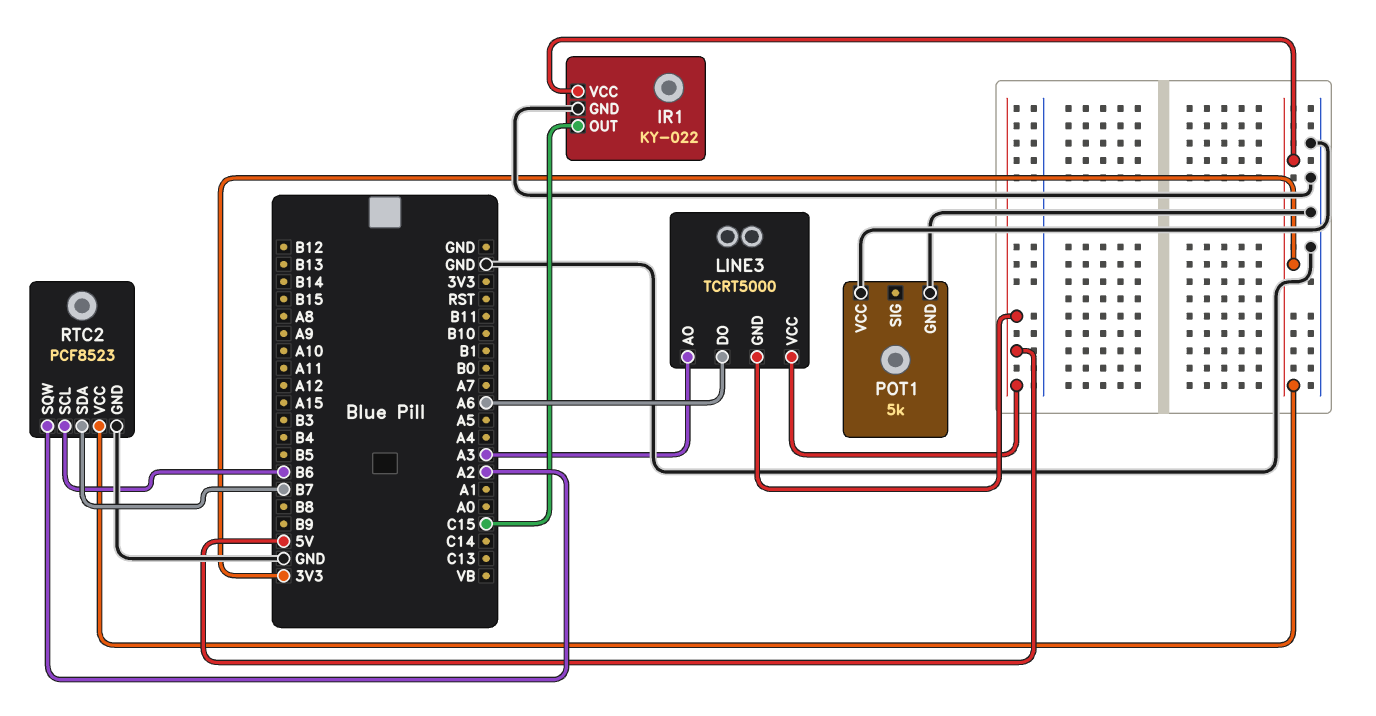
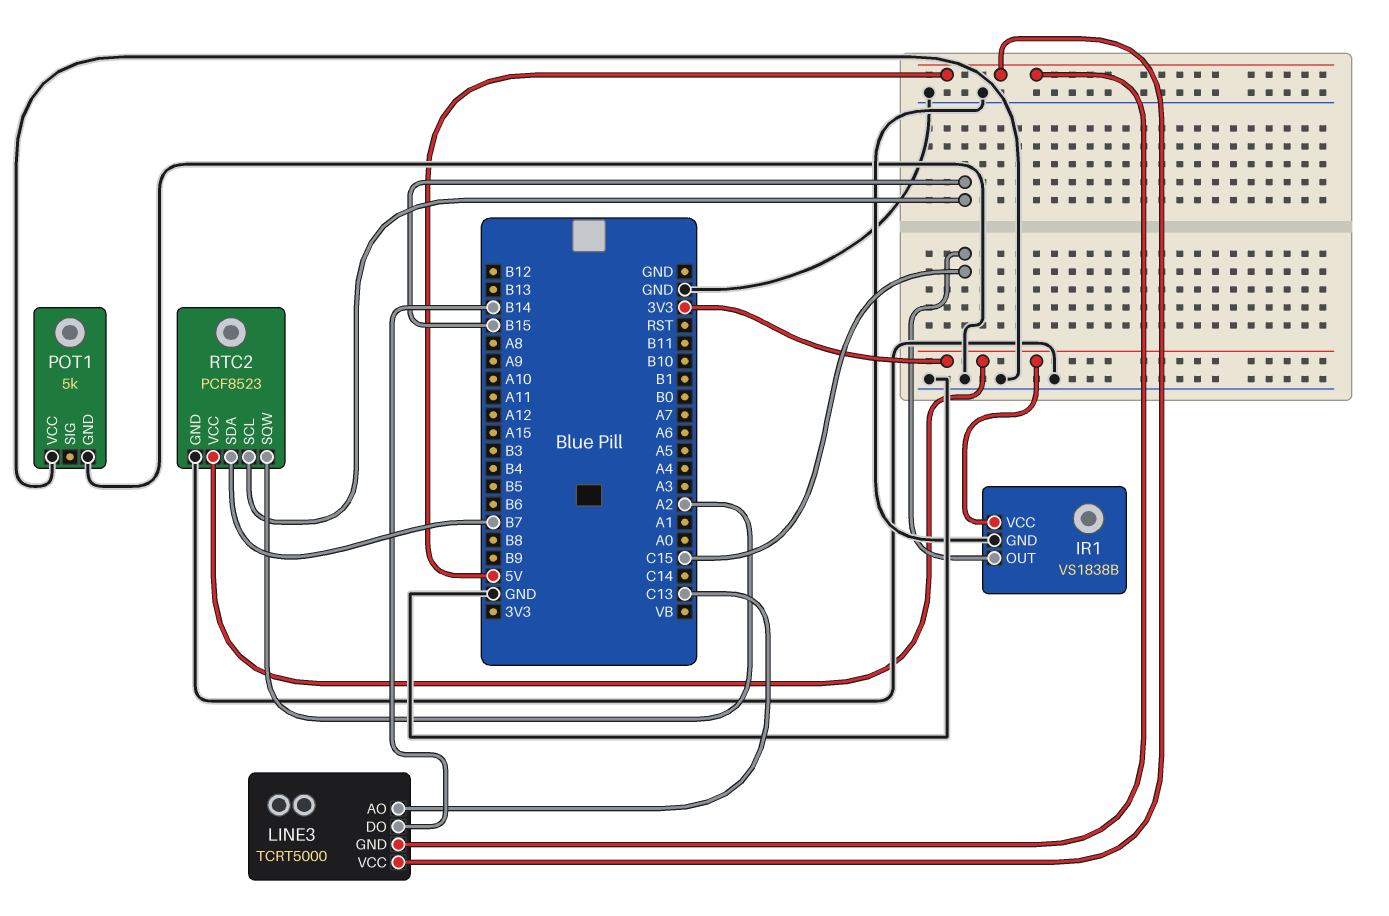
IR1: KY-022 -> VS1838B
LINE3 pin AO: A3 -> C13
LINE3 pin DO: A6 -> B14
RTC2 pin SCL: B6 -> B15

